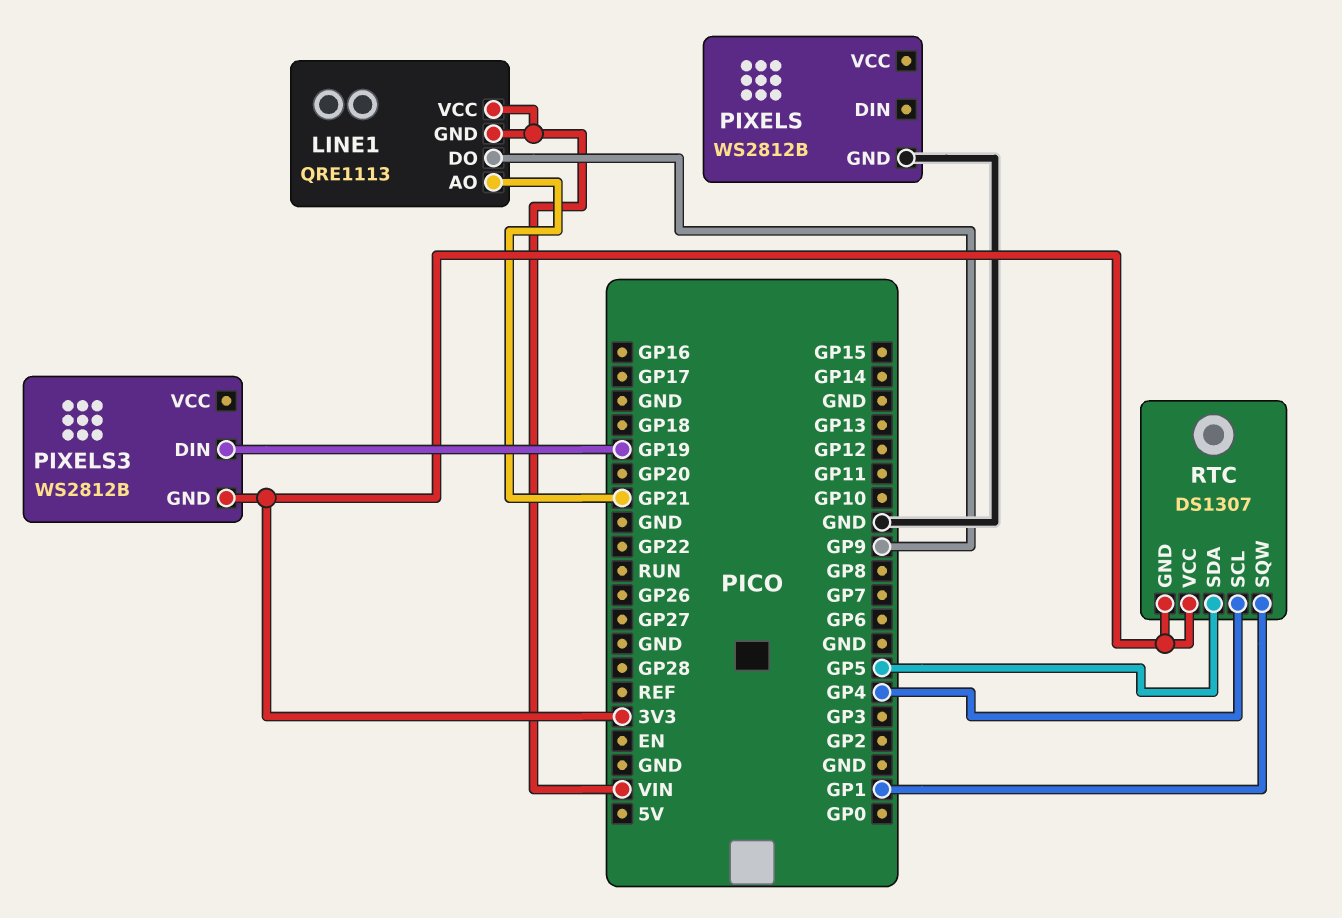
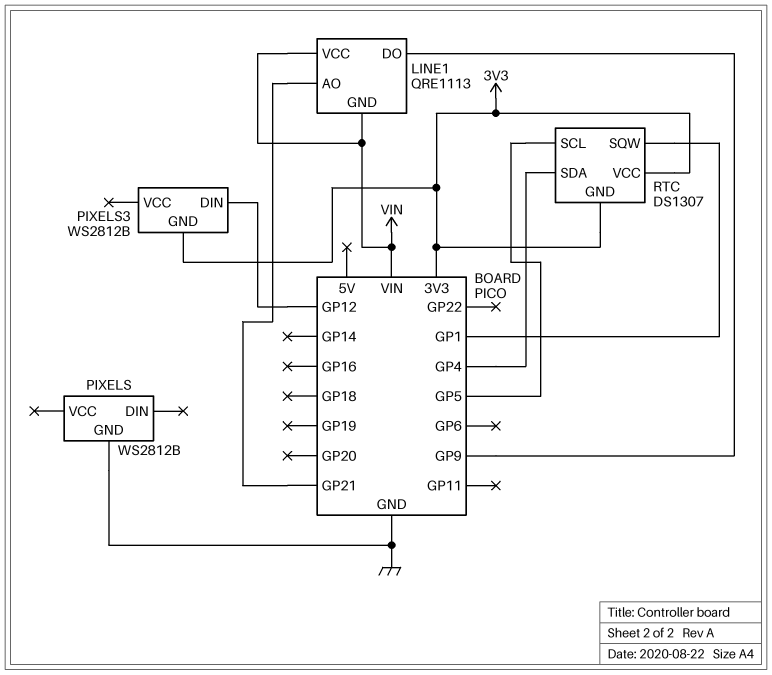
PIXELS3 pin DIN: GP19 -> GP12
RTC pin SCL: GP4 -> GP5
RTC pin SDA: GP5 -> GP4

